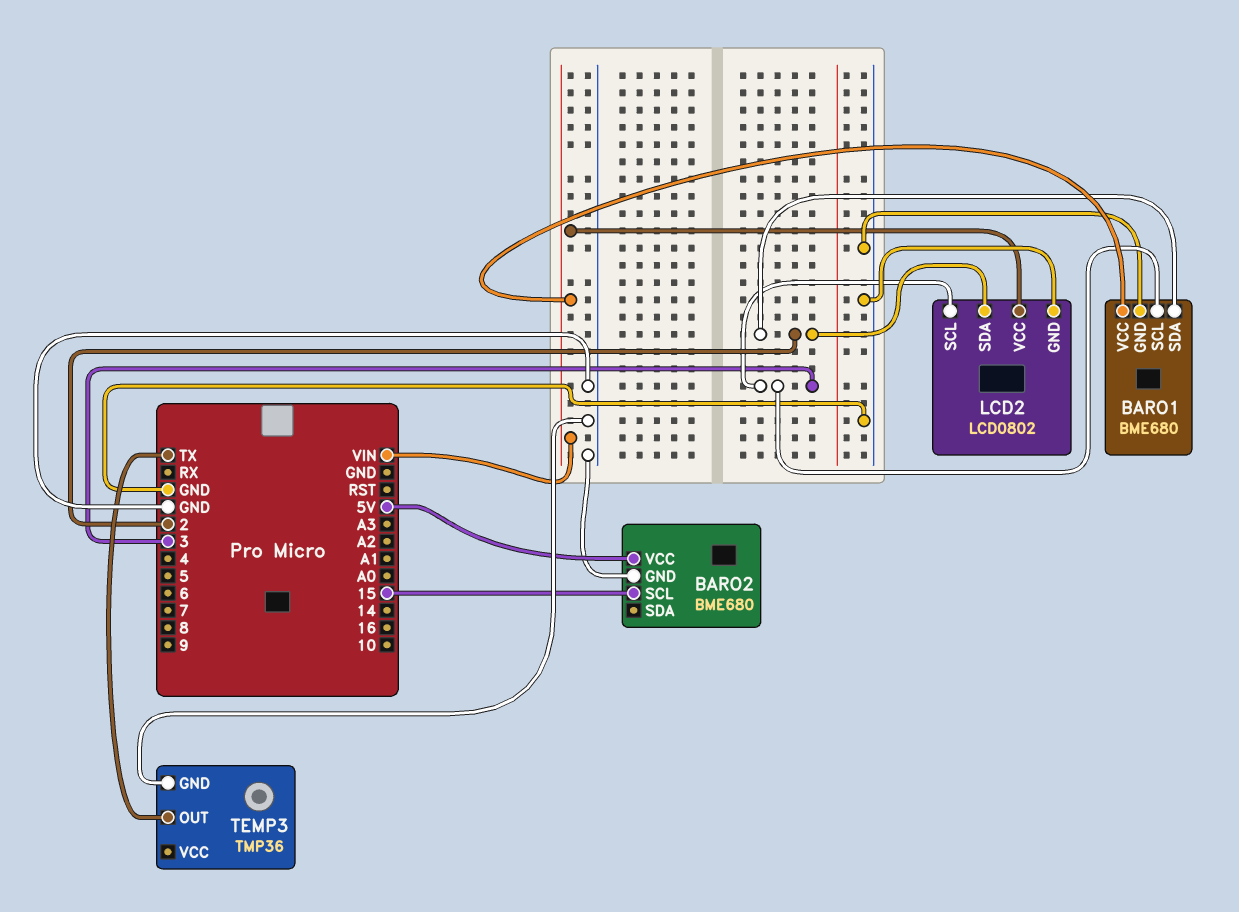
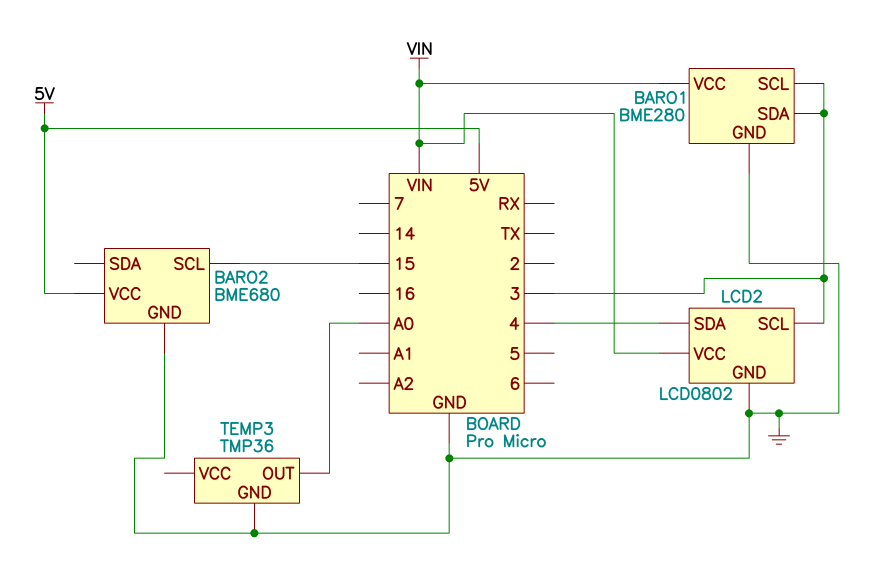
BARO1: BME680 -> BME280
BARO1 pin SDA: 2 -> 3
LCD2 pin SDA: 2 -> 4
TEMP3 pin OUT: TX -> A0

